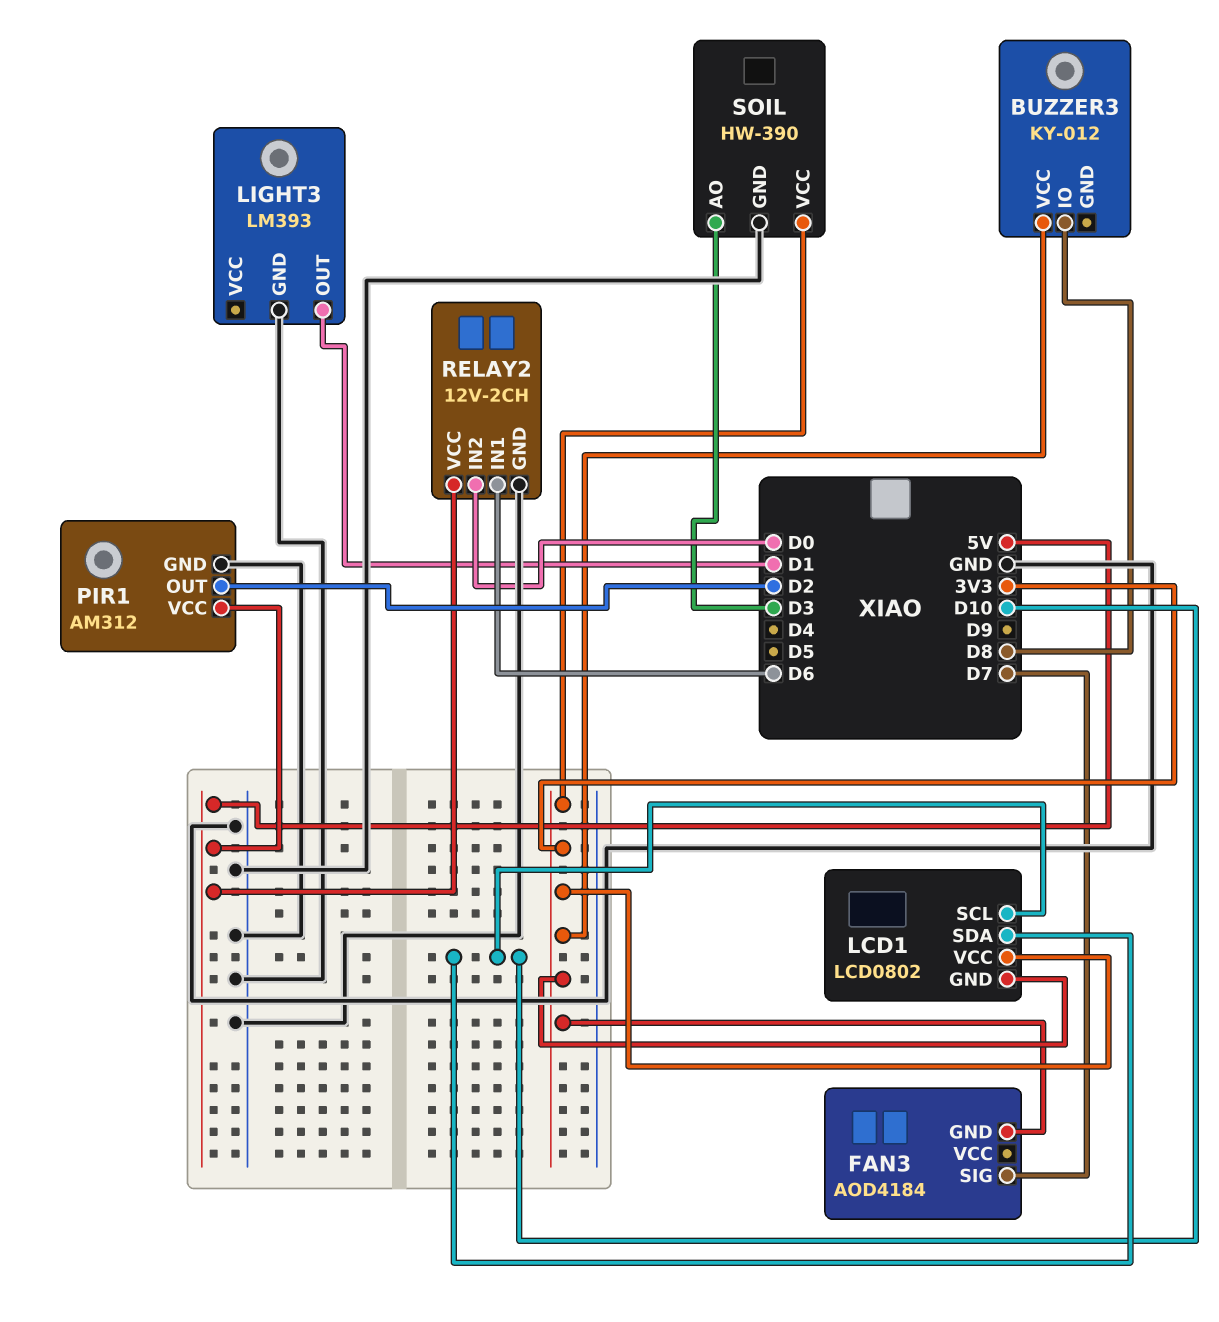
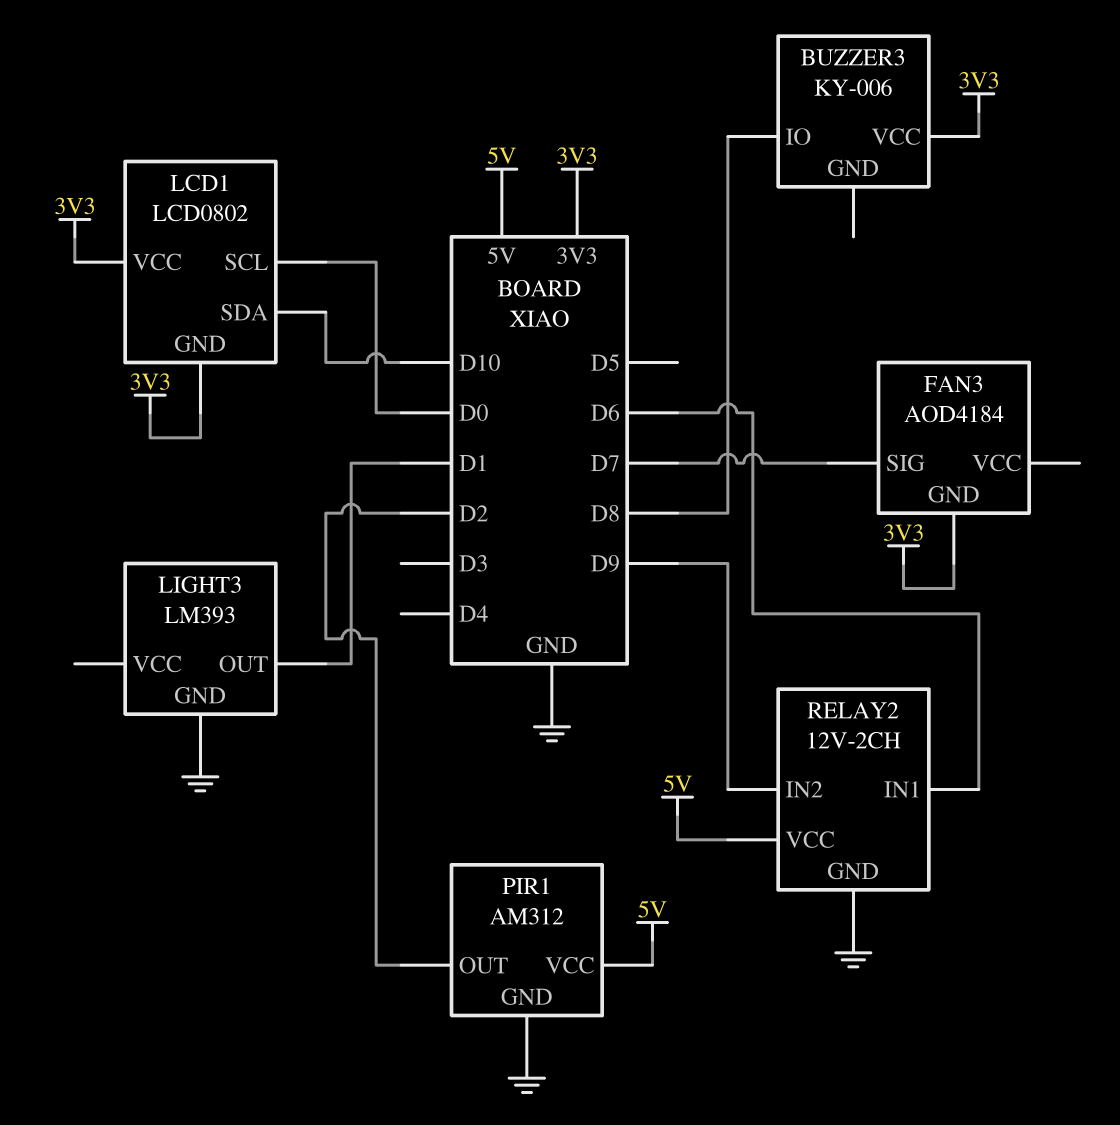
BUZZER3: KY-012 -> KY-006
LCD1 pin SCL: D10 -> D0
RELAY2 pin IN2: D0 -> D9
SOIL: HW-390 -> none
SOIL pin AO: D3 -> none
SOIL pin GND: GND -> none
SOIL pin VCC: 3V3 -> none

